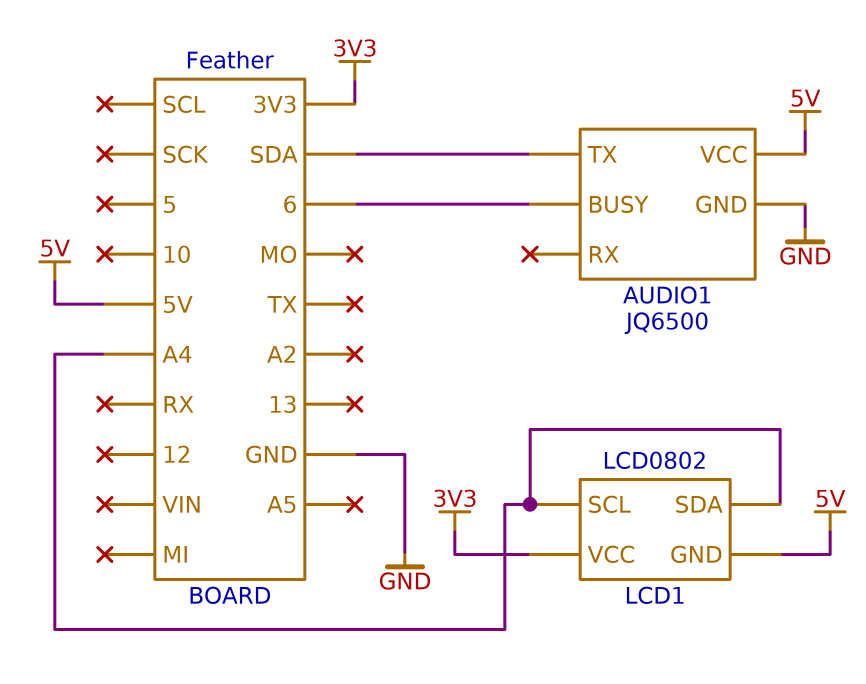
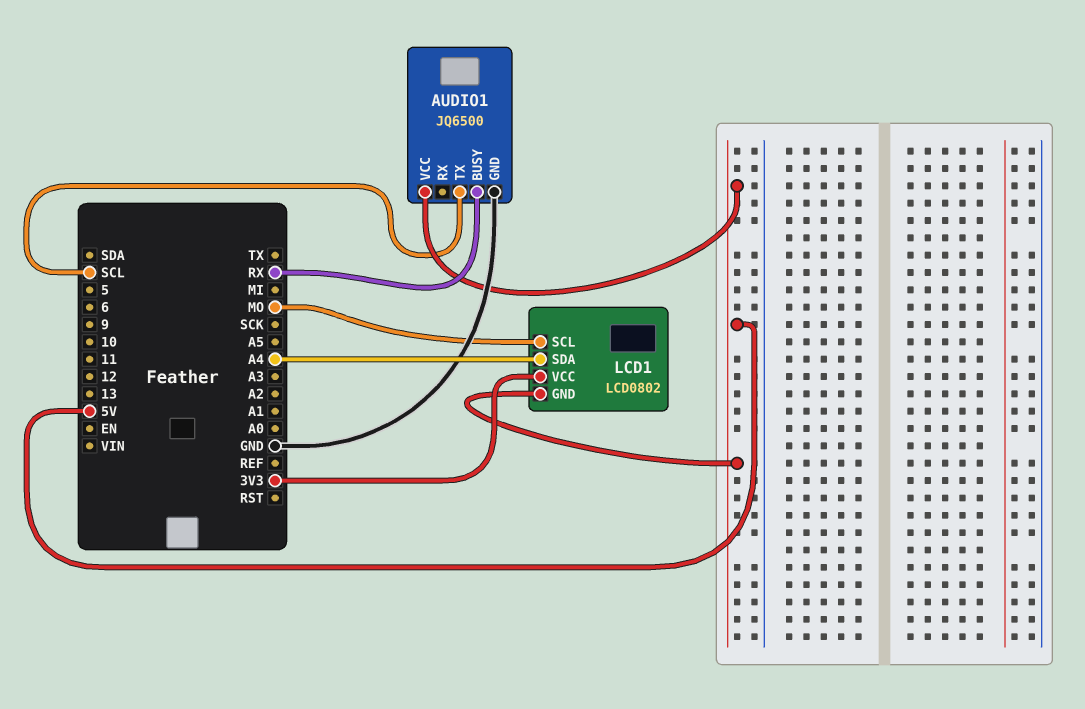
AUDIO1 pin BUSY: 6 -> RX
AUDIO1 pin TX: SDA -> SCL
LCD1 pin SCL: A4 -> MO

